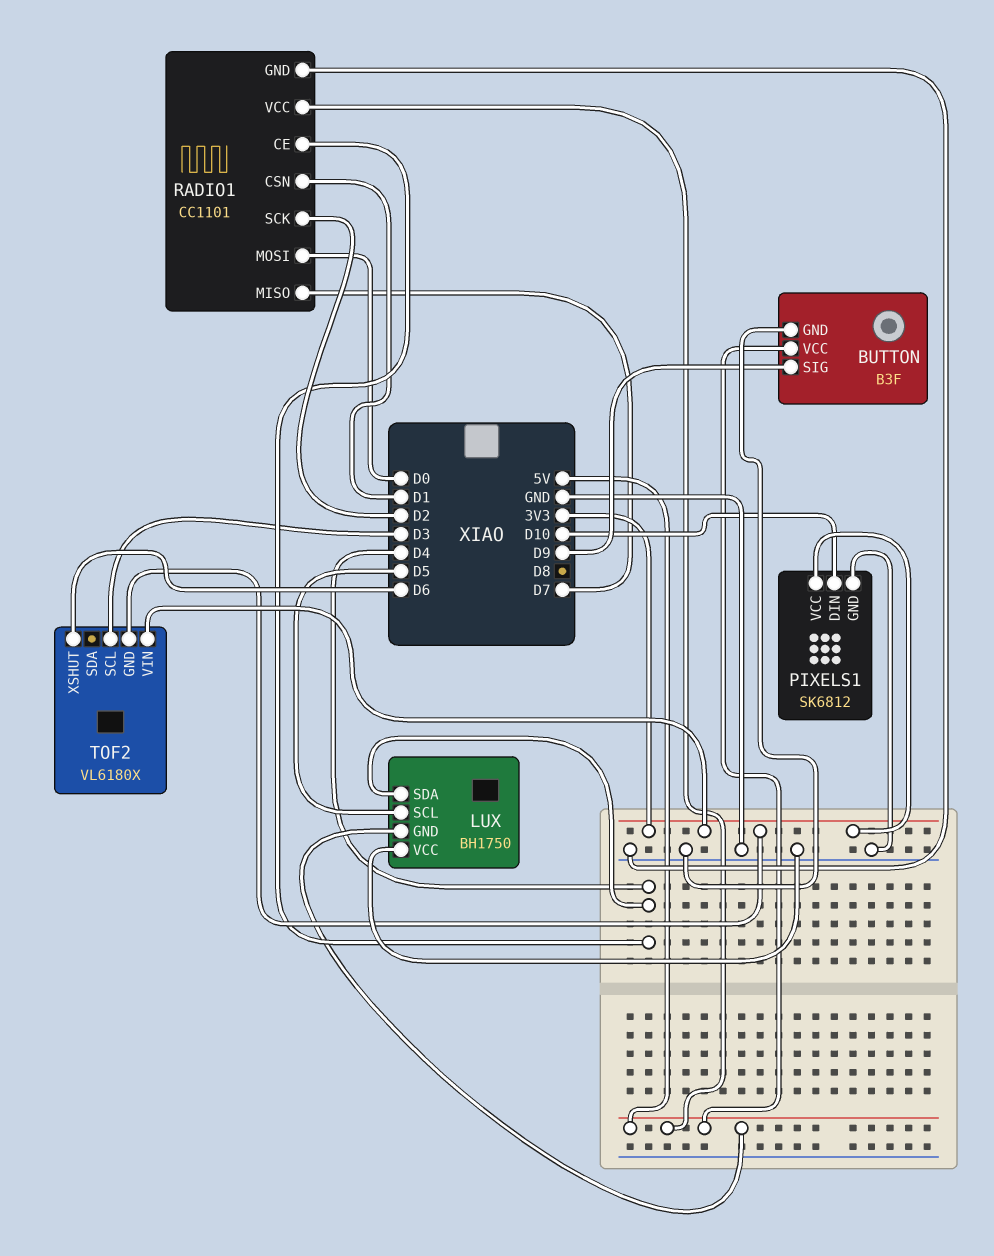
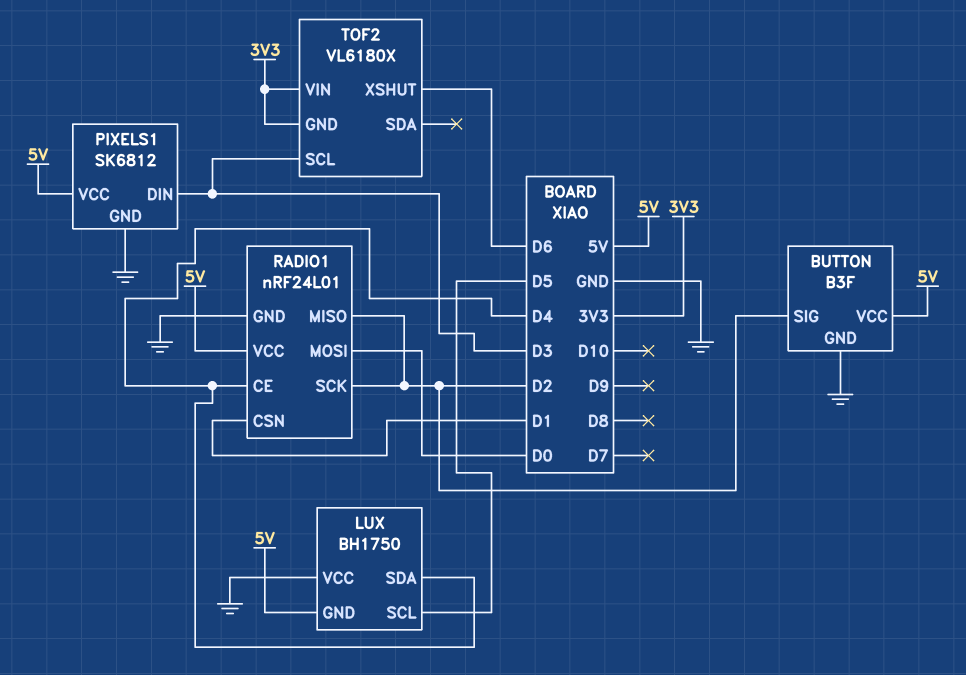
BUTTON pin SIG: D9 -> D2
PIXELS1 pin DIN: D10 -> D3
PIXELS1 pin VCC: 3V3 -> 5V
RADIO1: CC1101 -> nRF24L01
RADIO1 pin MISO: D7 -> D2

